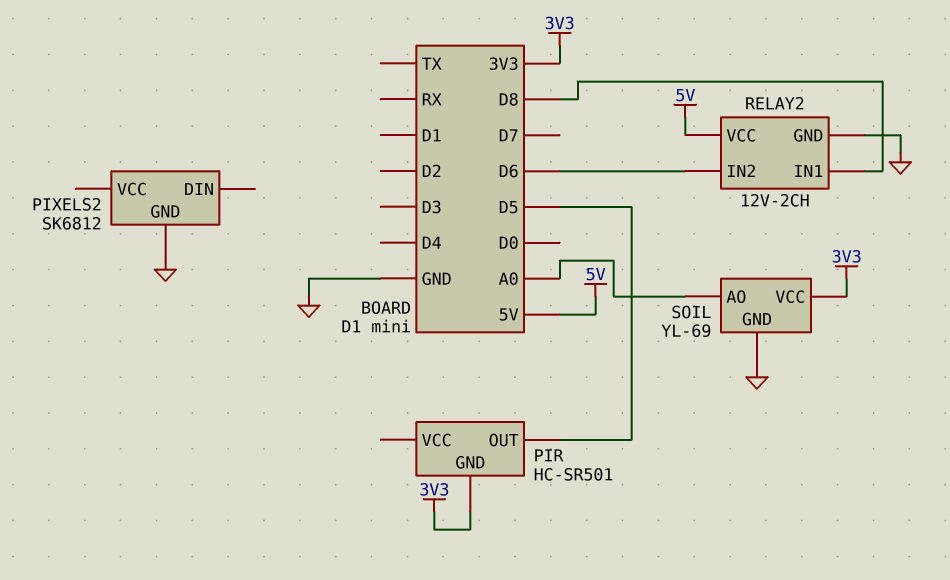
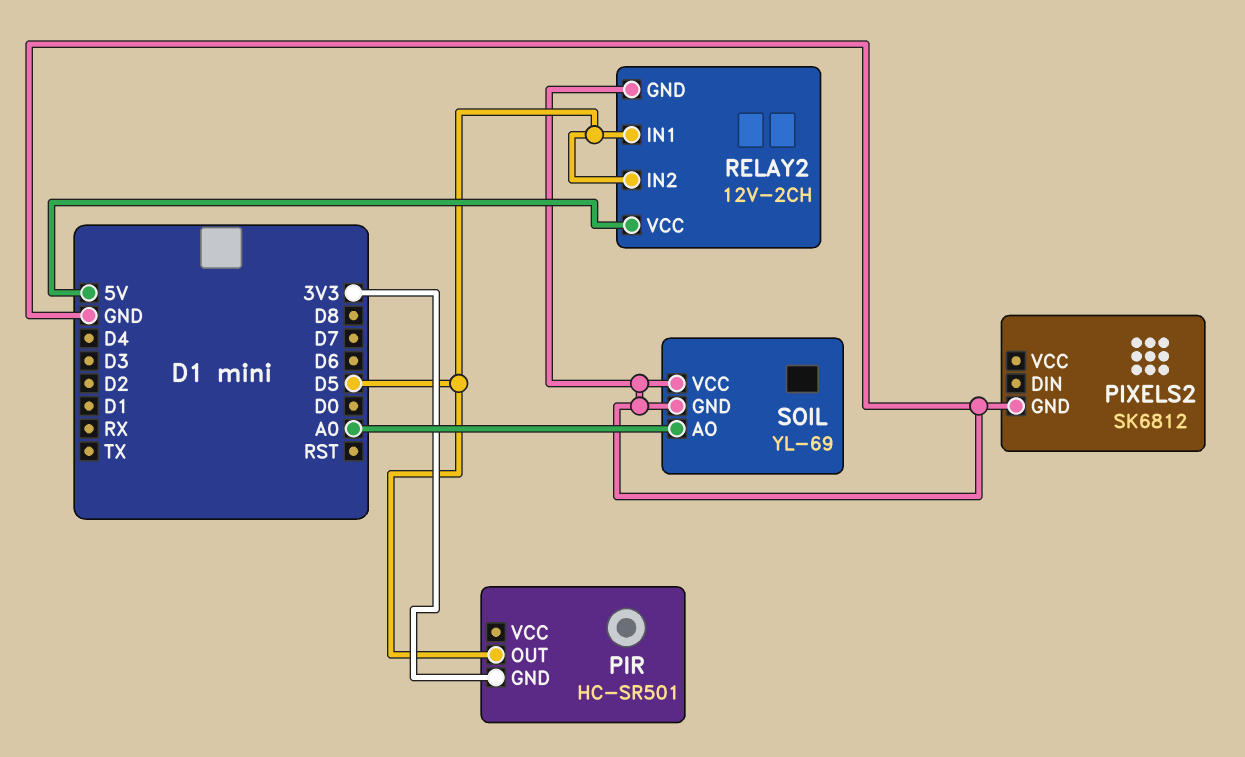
RELAY2 pin IN1: D8 -> D5
RELAY2 pin IN2: D6 -> D5
SOIL pin VCC: 3V3 -> GND

